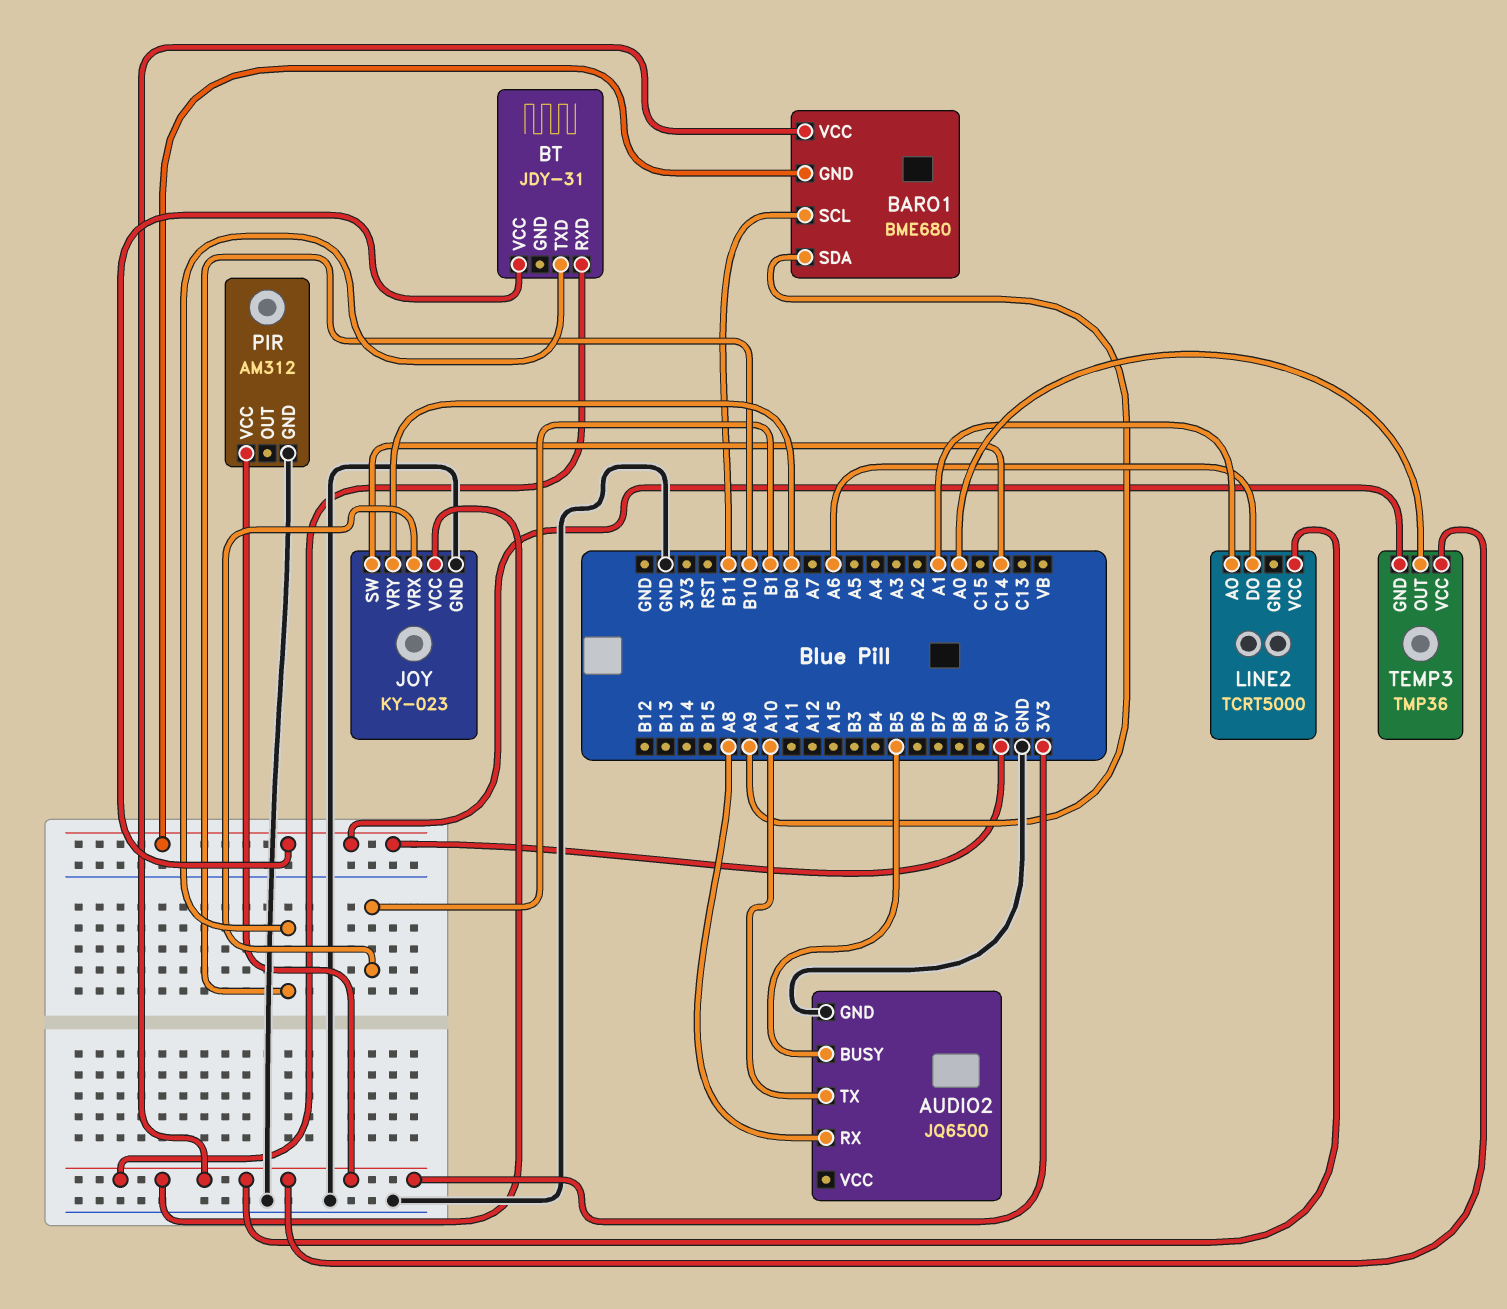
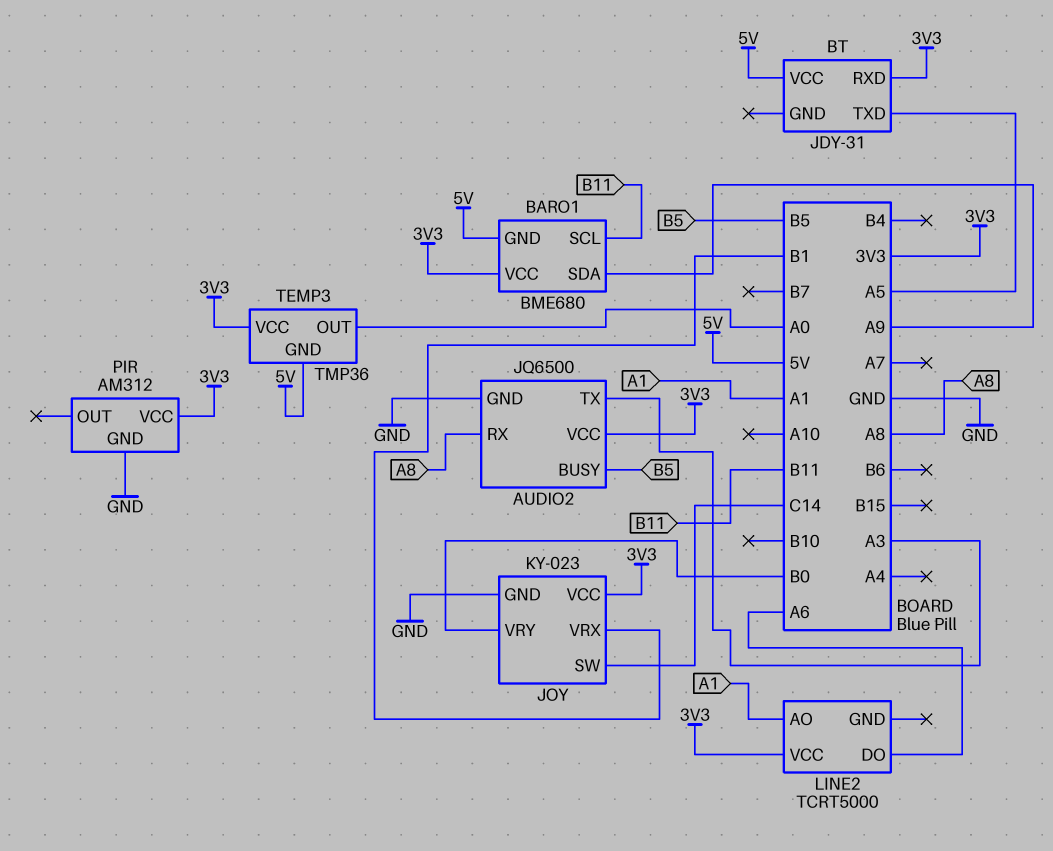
AUDIO2 pin TX: A10 -> A3
AUDIO2 pin VCC: none -> 3V3
BT pin TXD: B10 -> A5

